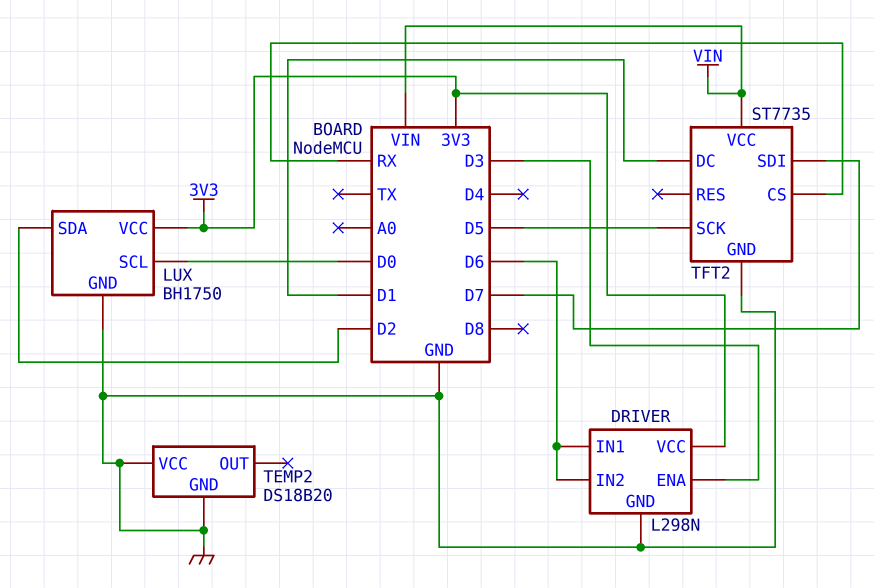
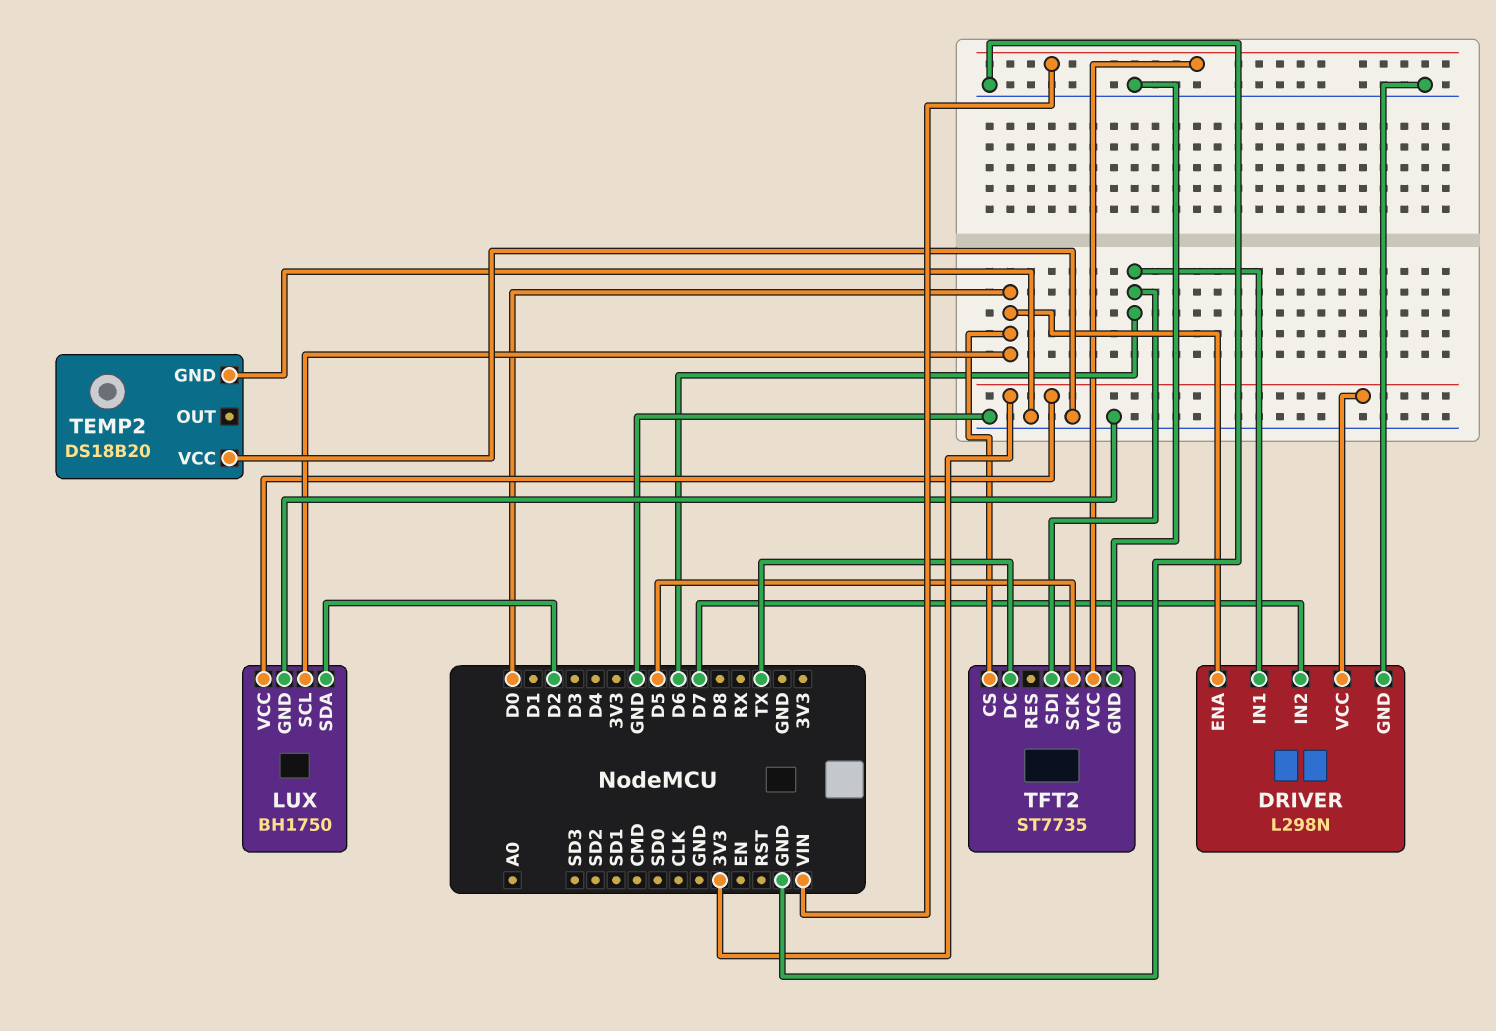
DRIVER pin ENA: D3 -> D0
DRIVER pin IN2: D6 -> D7
TFT2 pin CS: RX -> D0
TFT2 pin DC: D1 -> TX
TFT2 pin SDI: D7 -> D6

